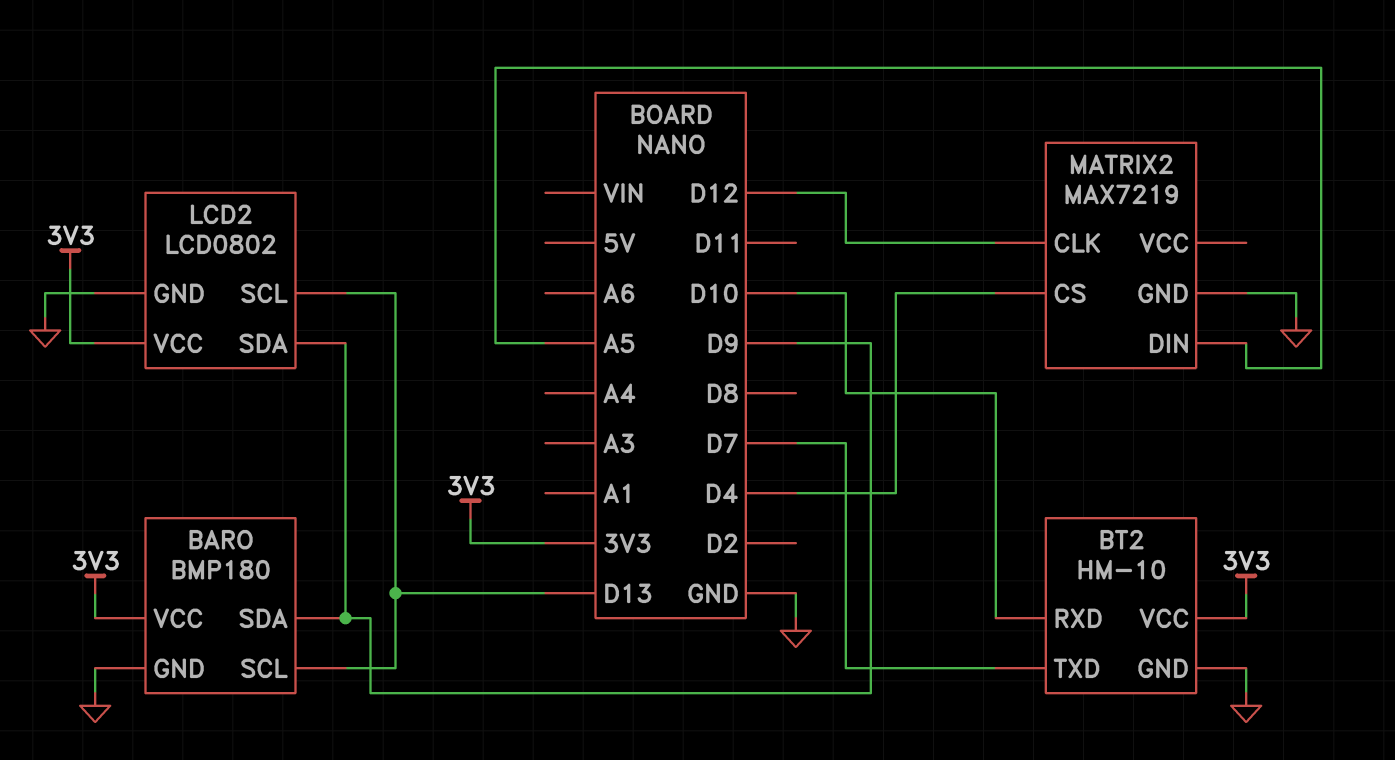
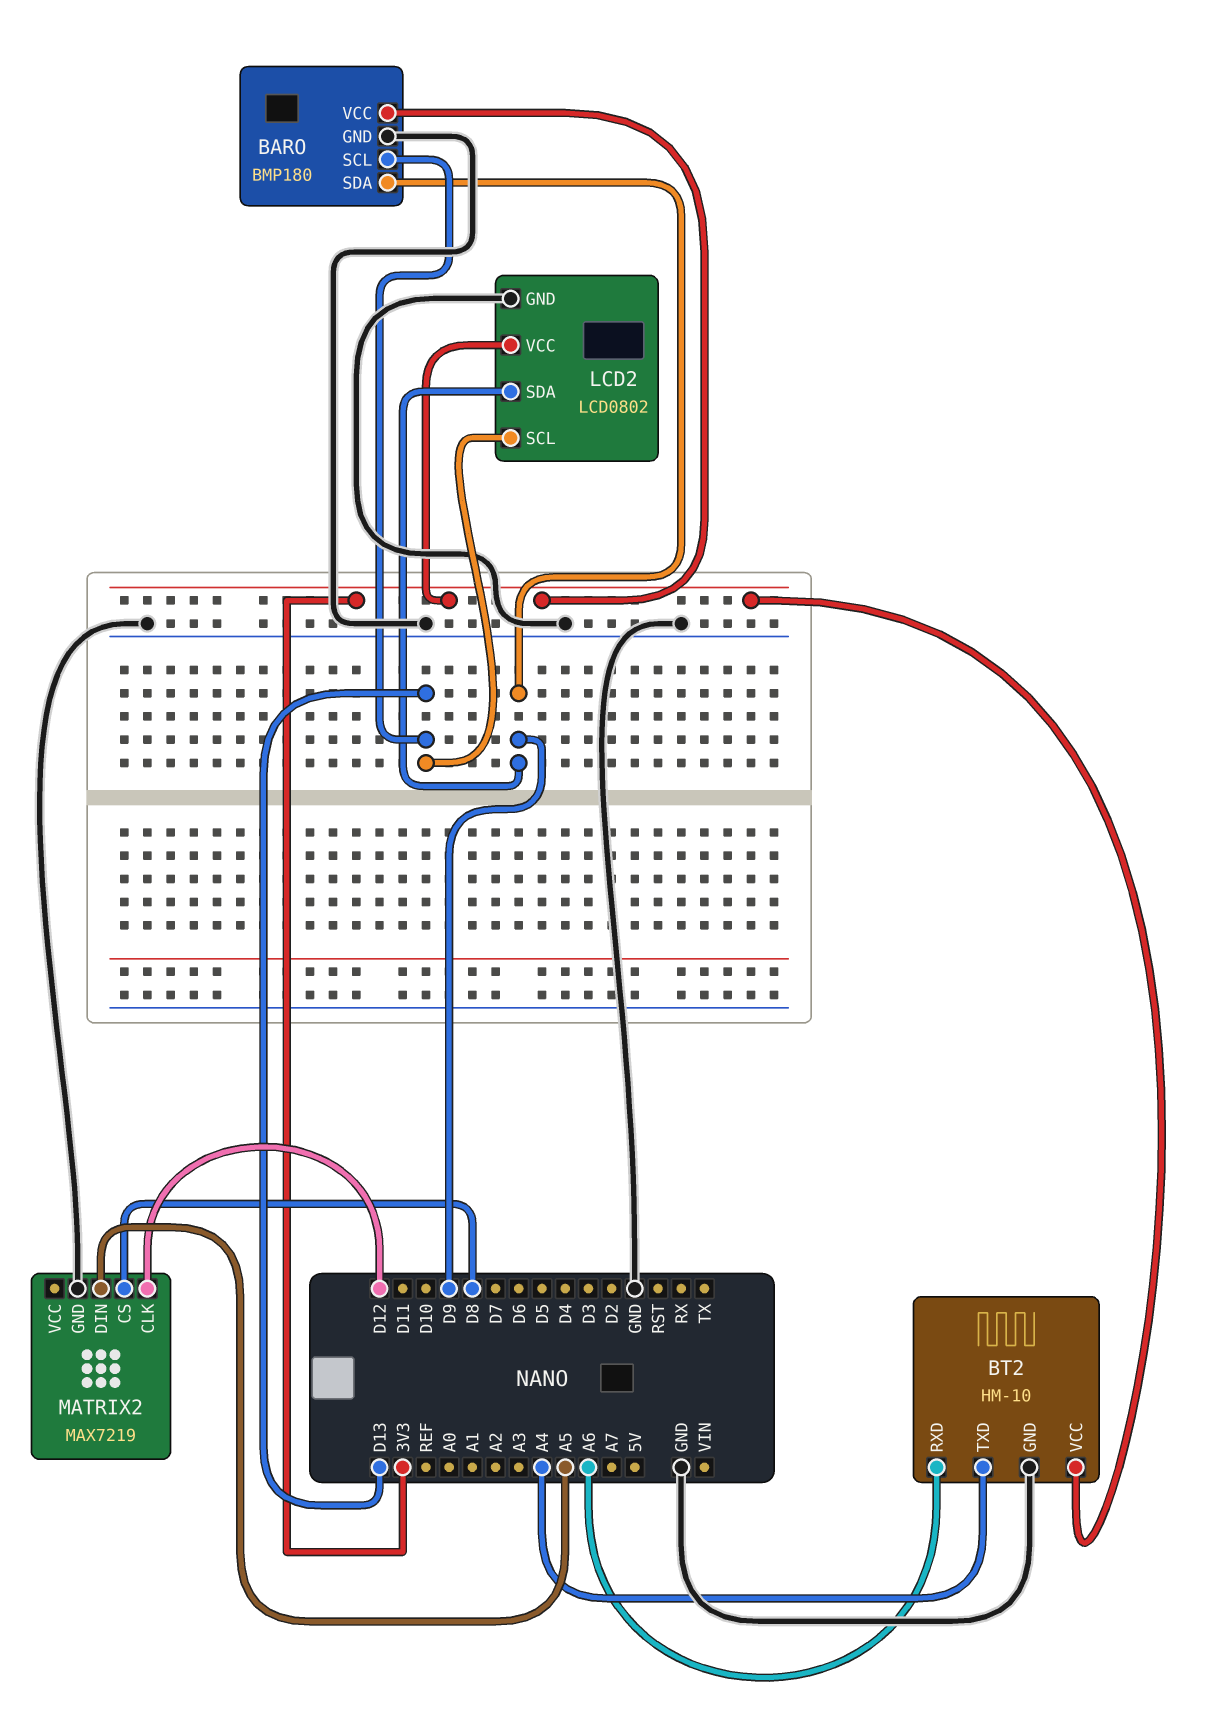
BT2 pin RXD: D10 -> A6
BT2 pin TXD: D7 -> A4
MATRIX2 pin CS: D4 -> D8

